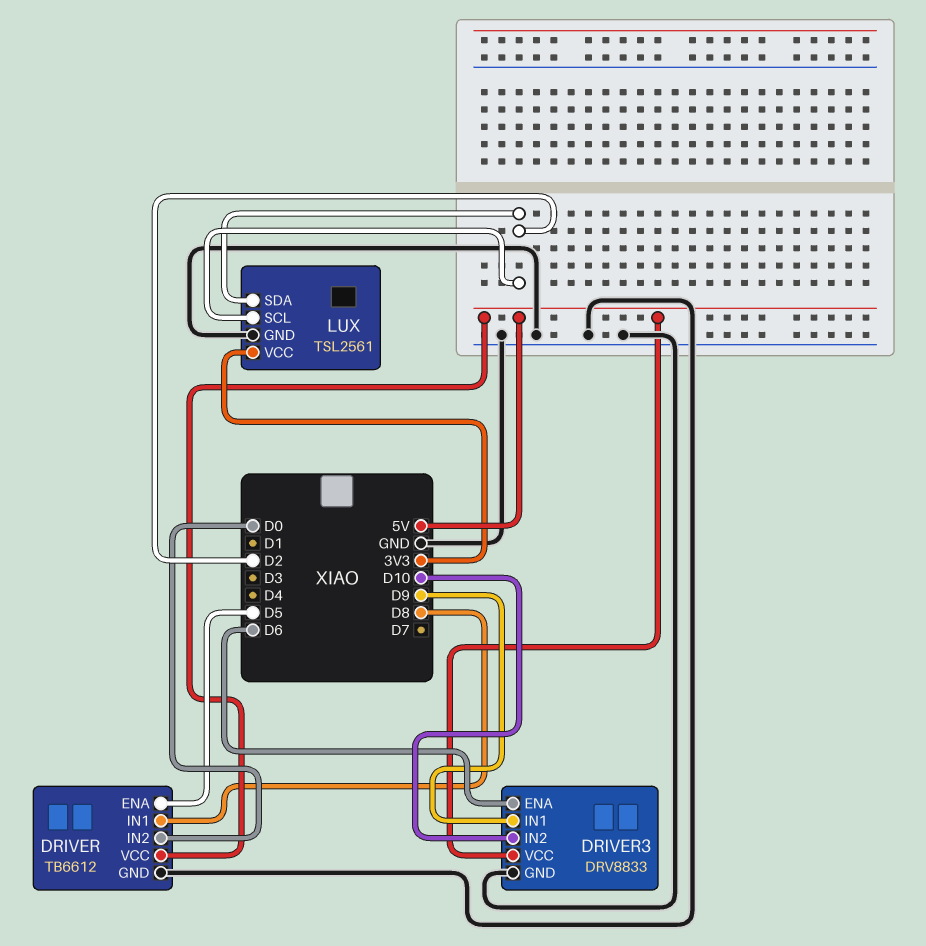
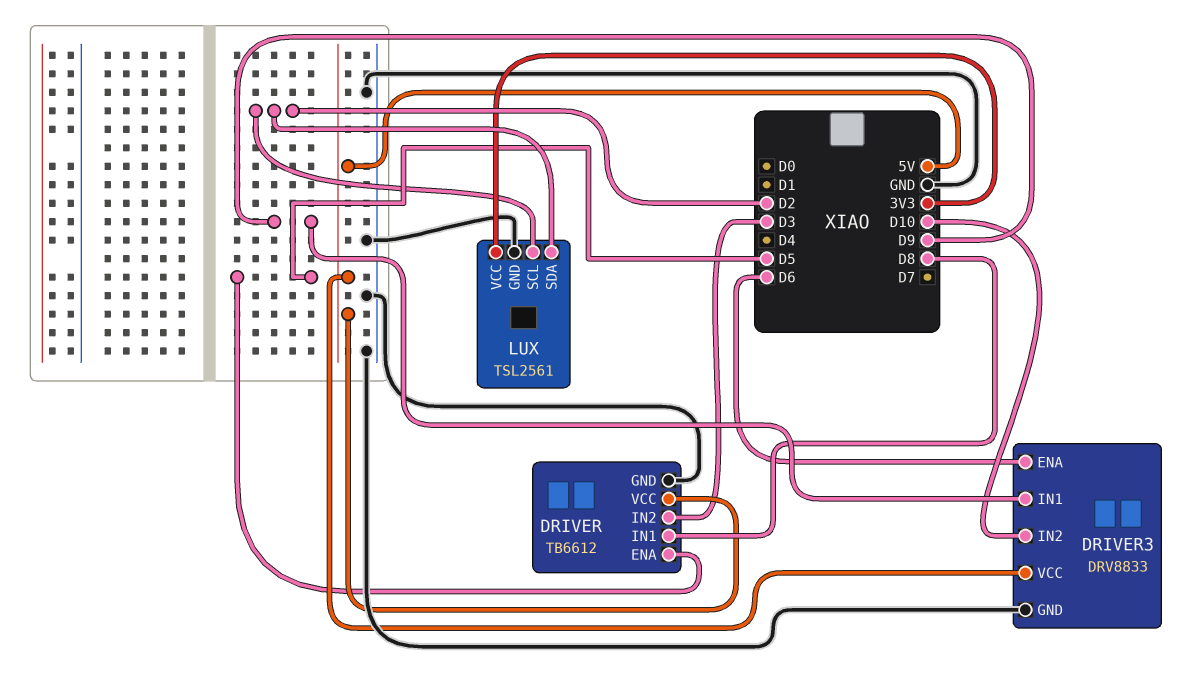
DRIVER pin IN2: D0 -> D3

